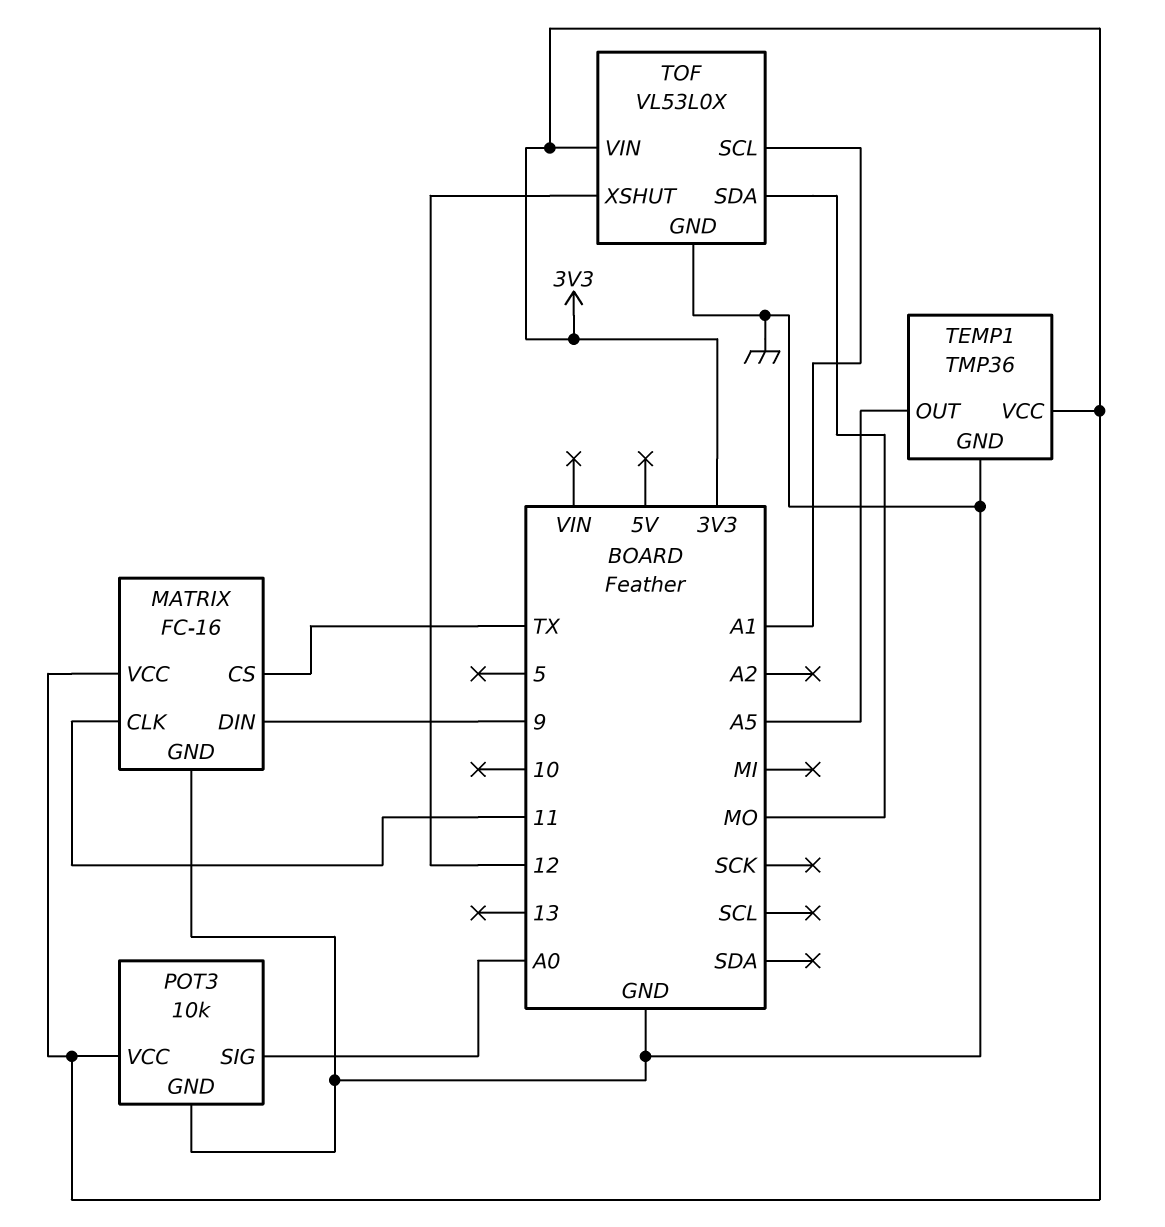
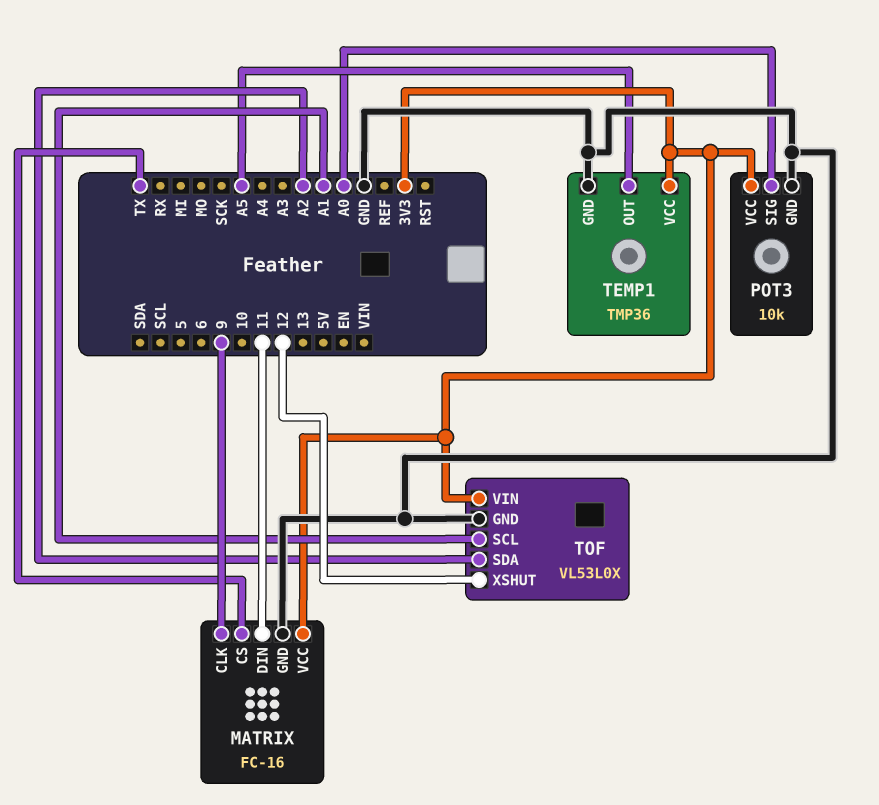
MATRIX pin CLK: 11 -> 9
MATRIX pin DIN: 9 -> 11
TOF pin SDA: MO -> A2

